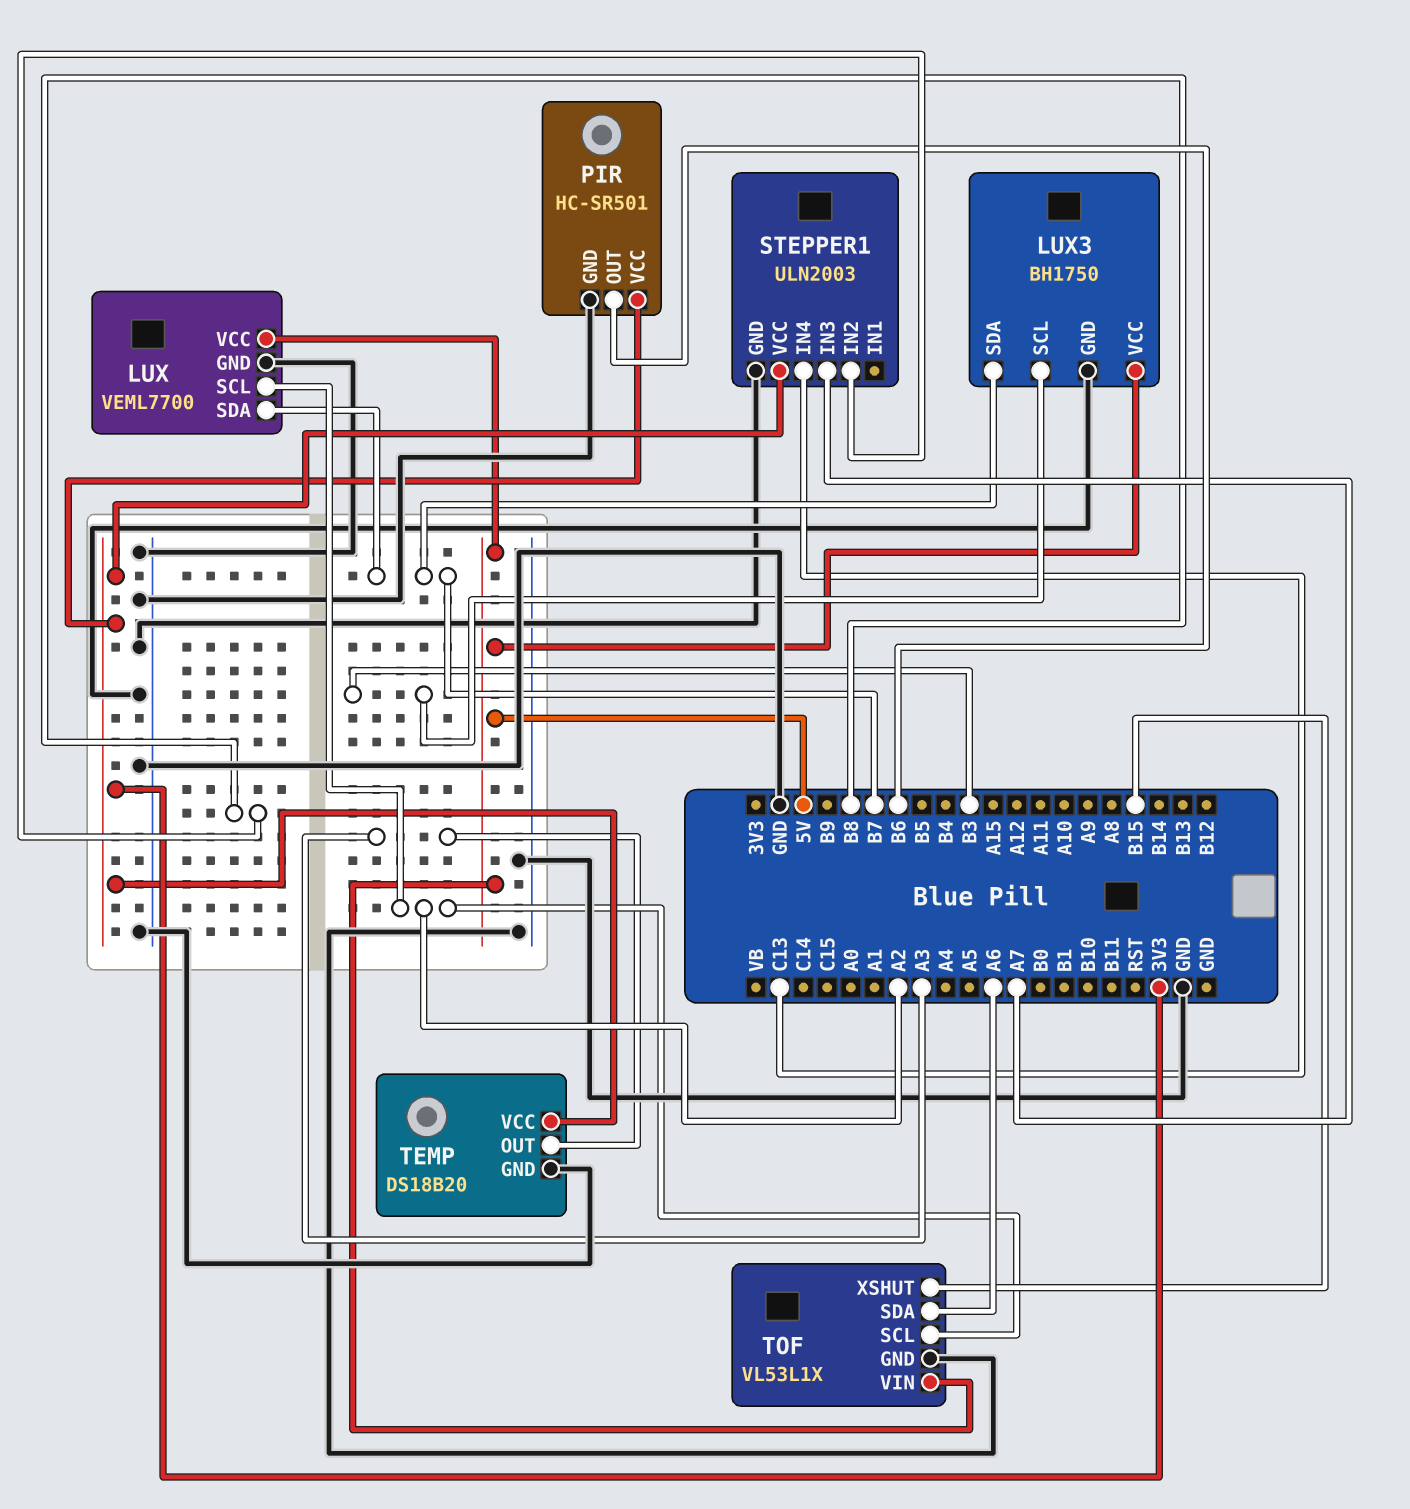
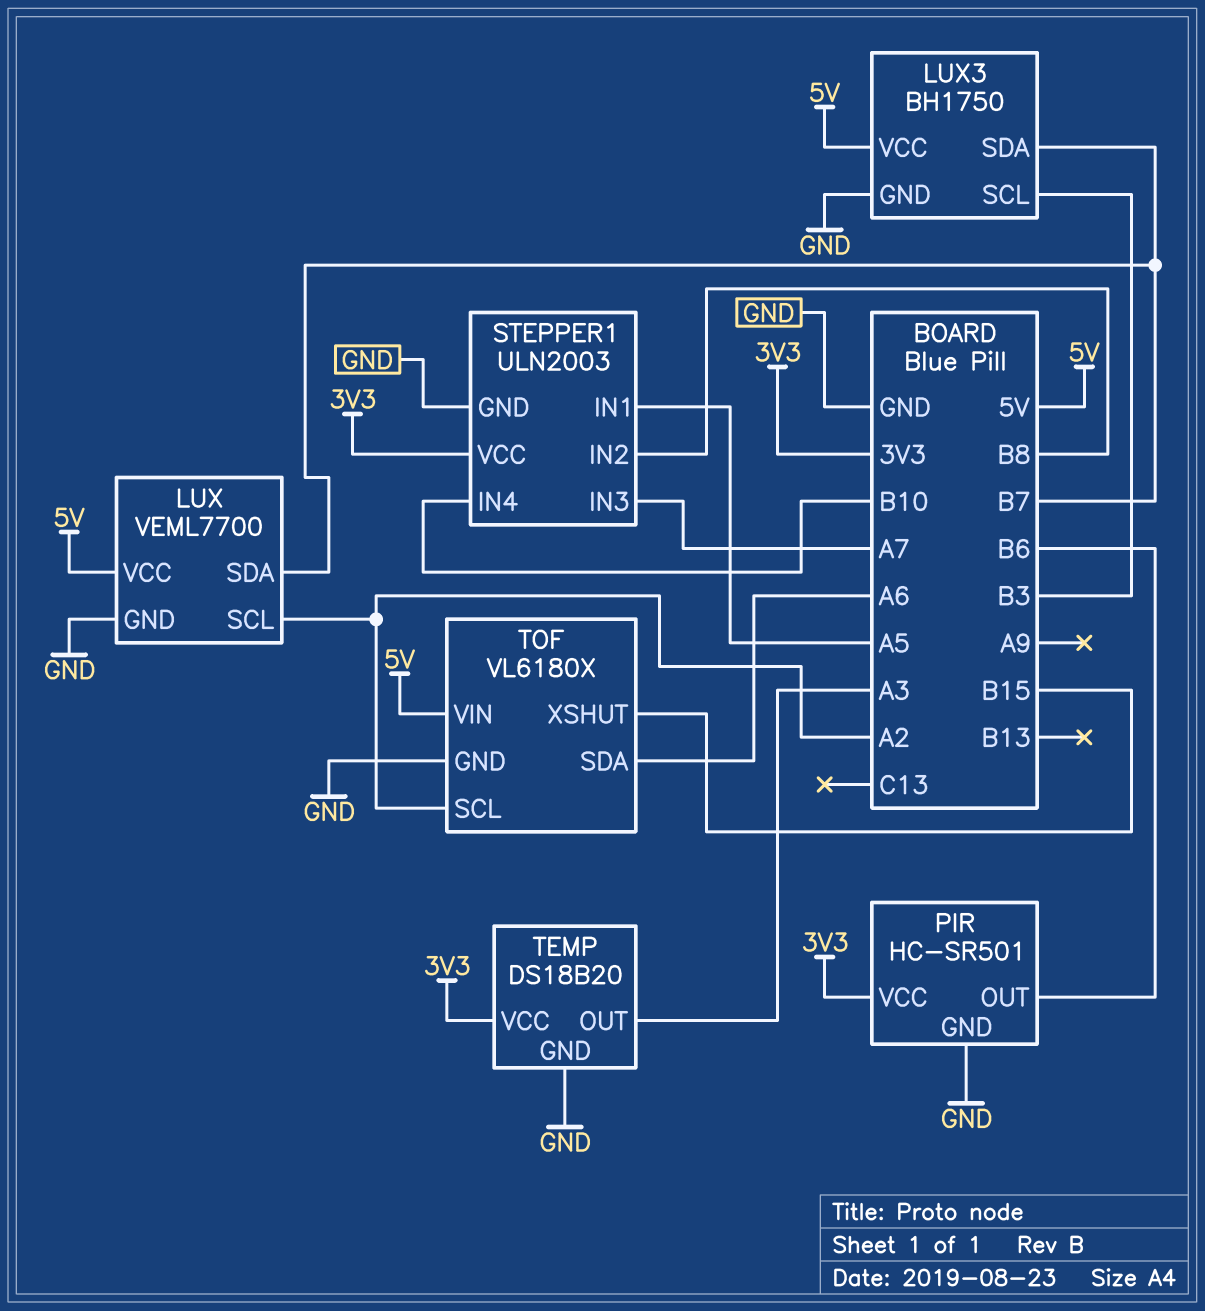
STEPPER1 pin IN1: none -> A5
STEPPER1 pin IN4: C13 -> B10
TOF: VL53L1X -> VL6180X

